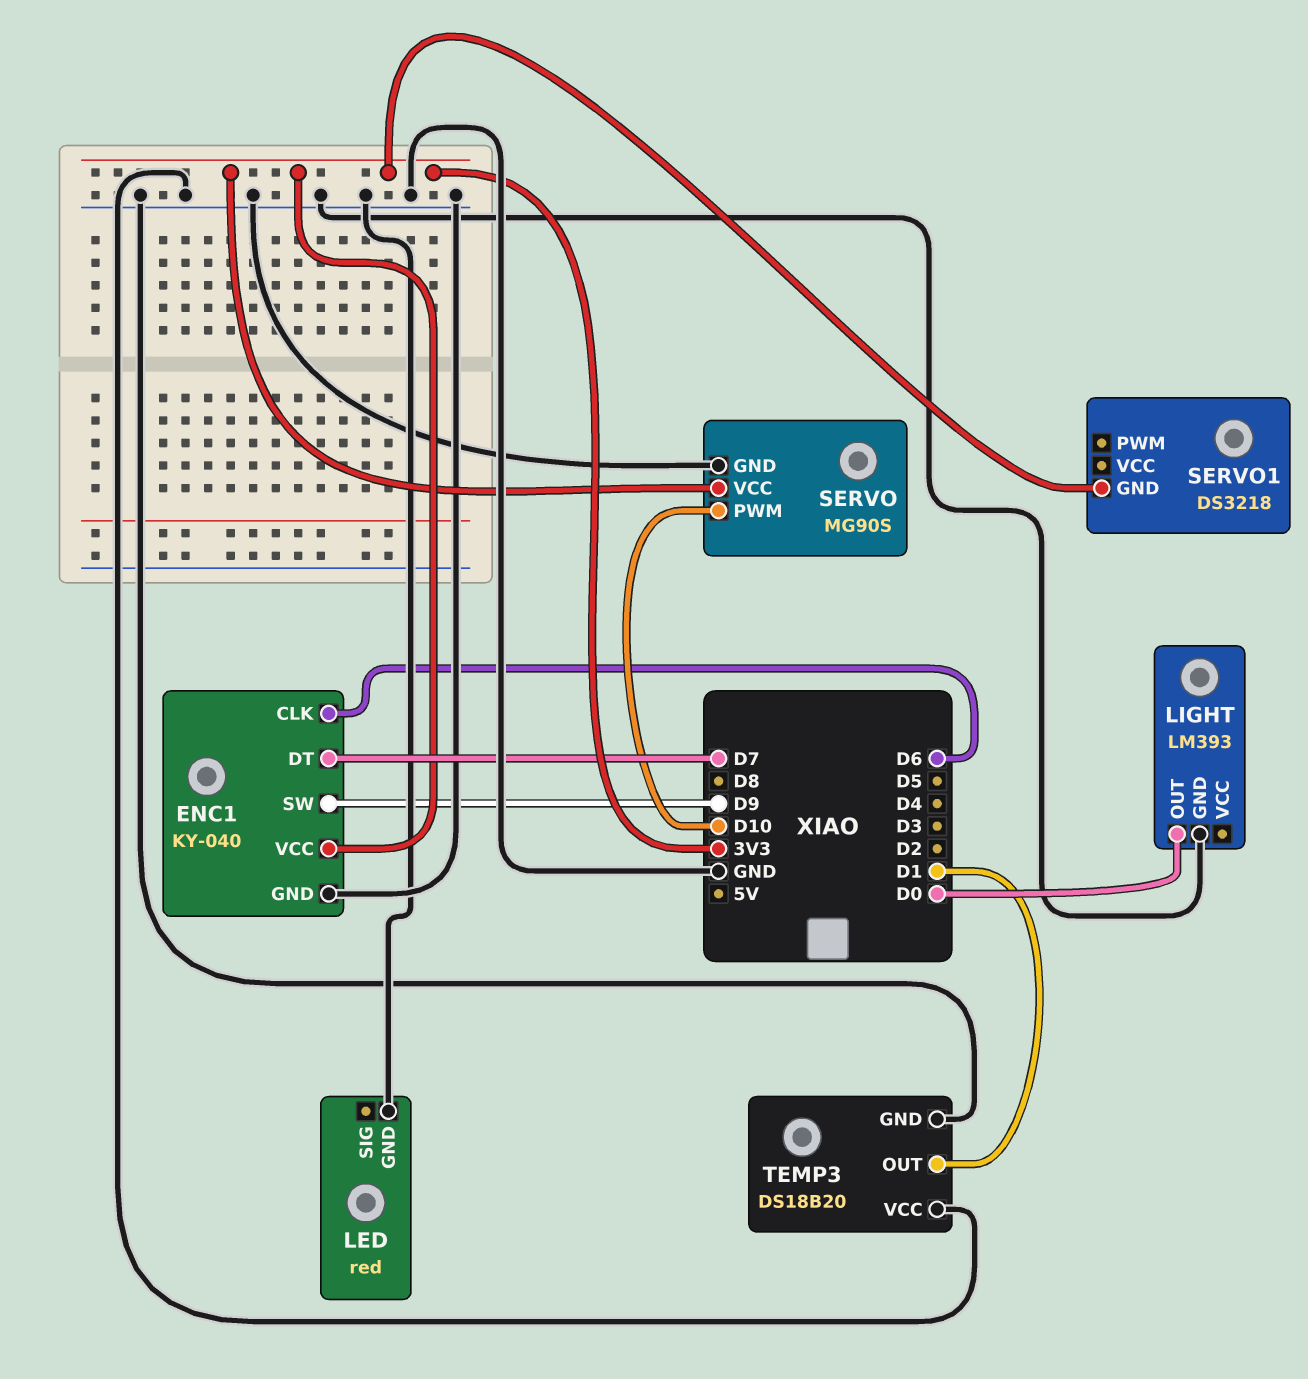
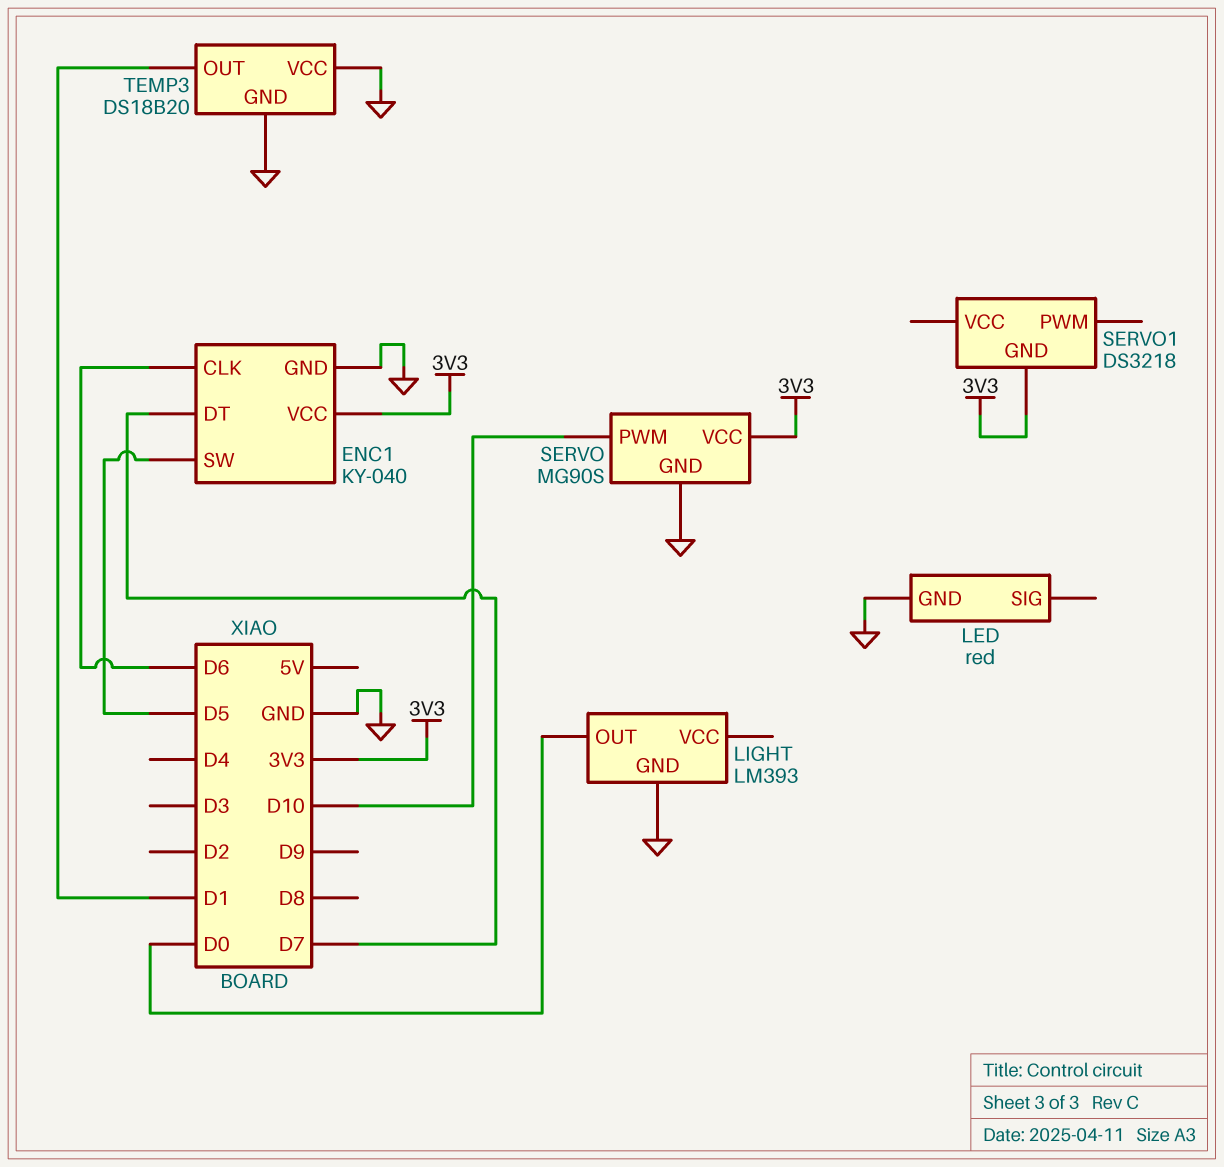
ENC1 pin SW: D9 -> D5

